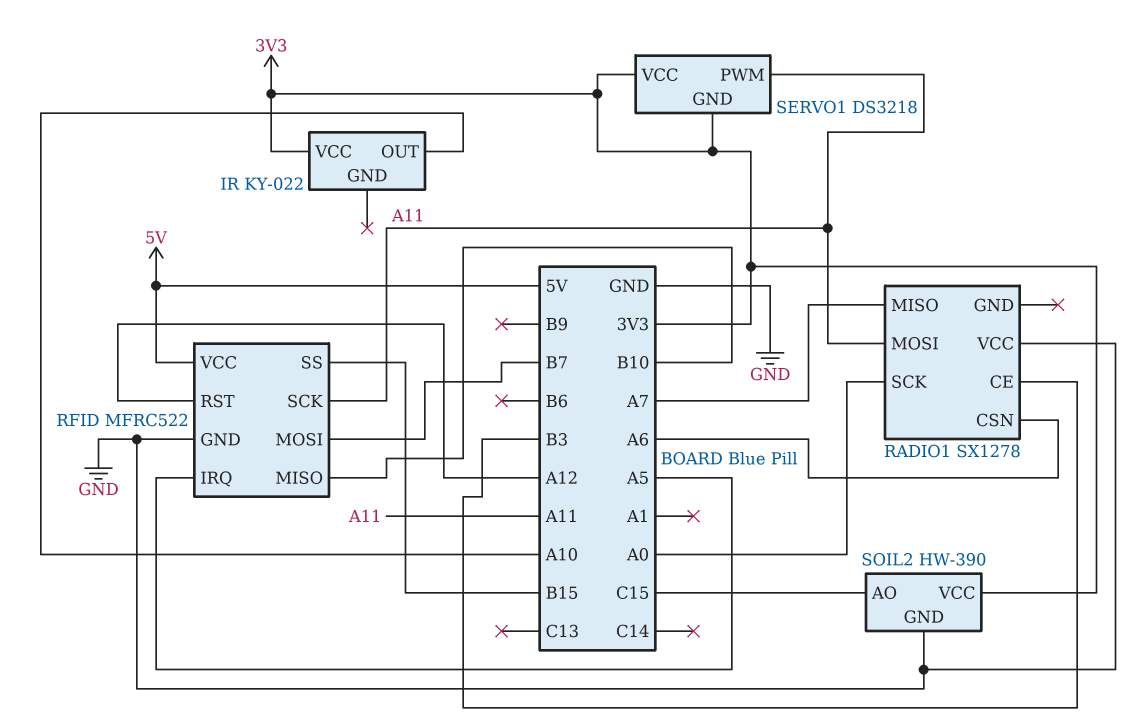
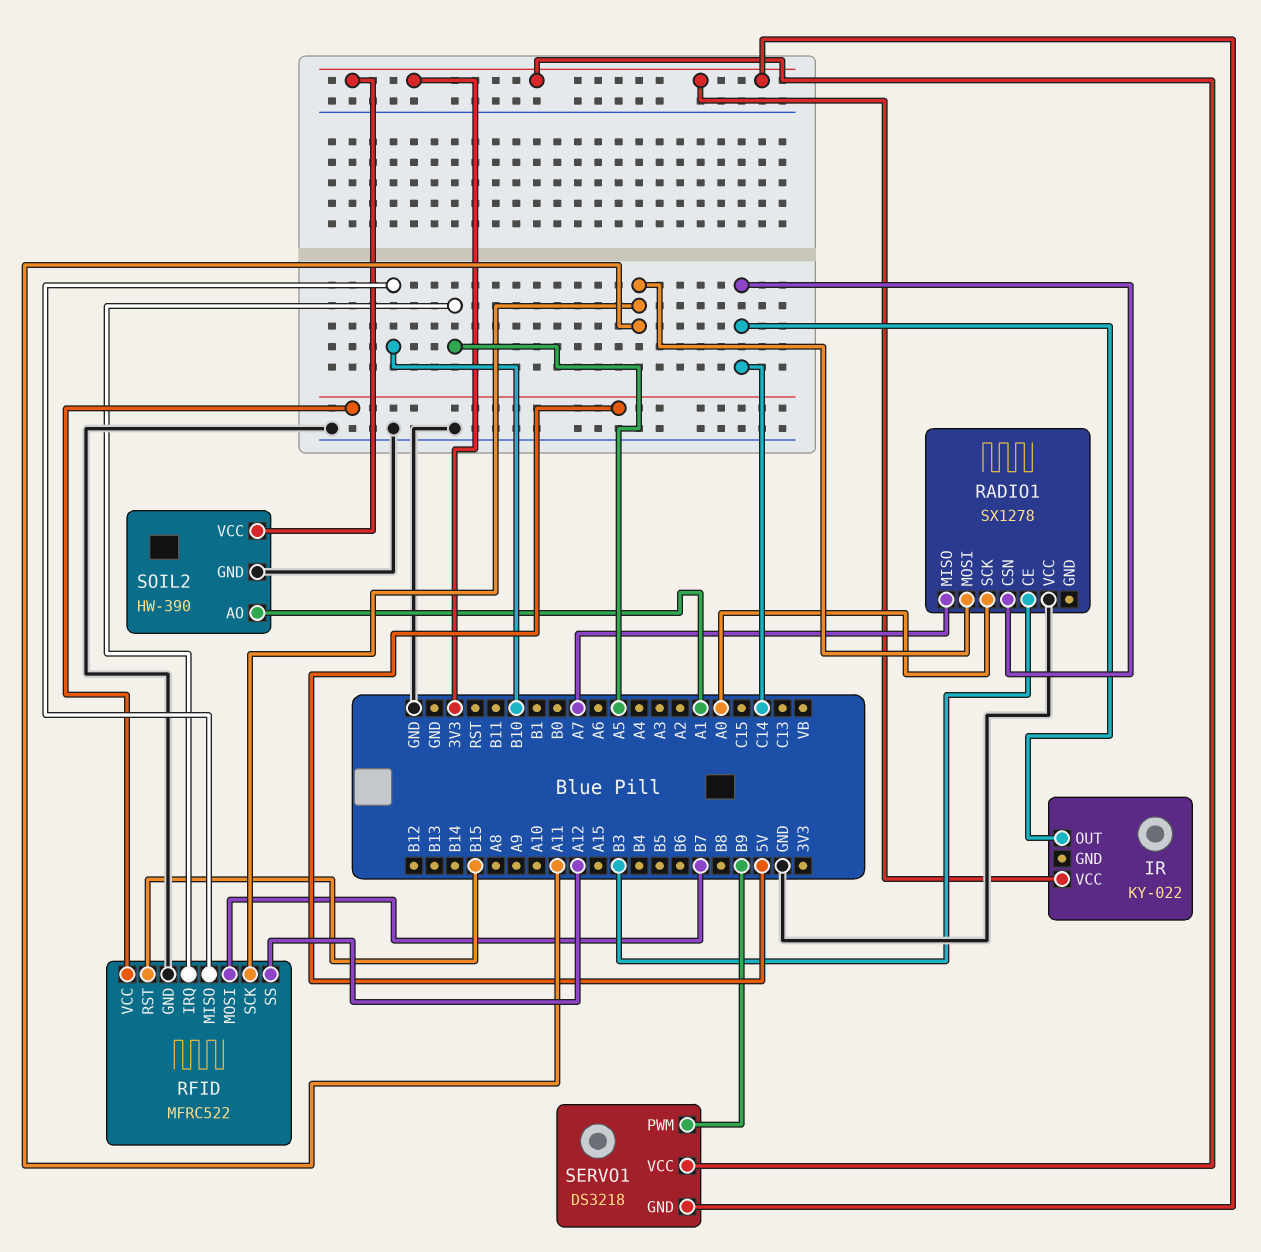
IR pin OUT: A10 -> C14
RADIO1 pin CSN: A6 -> C14
RFID pin RST: A12 -> B15
RFID pin SS: B15 -> A12
SERVO1 pin PWM: A11 -> B9
SOIL2 pin AO: C15 -> A1

